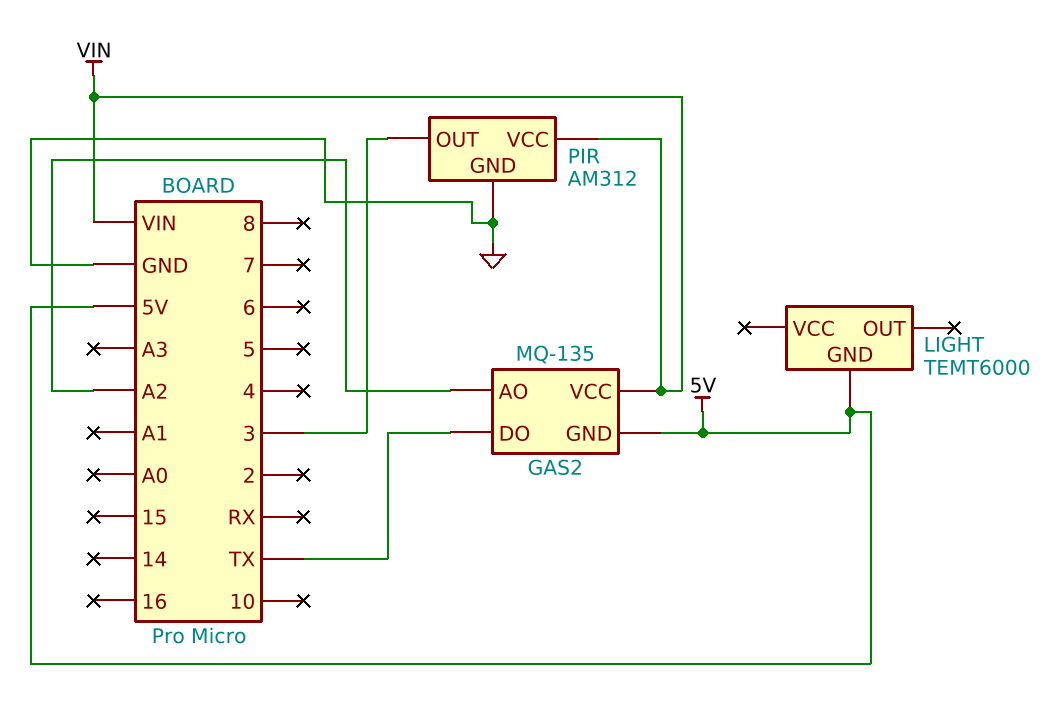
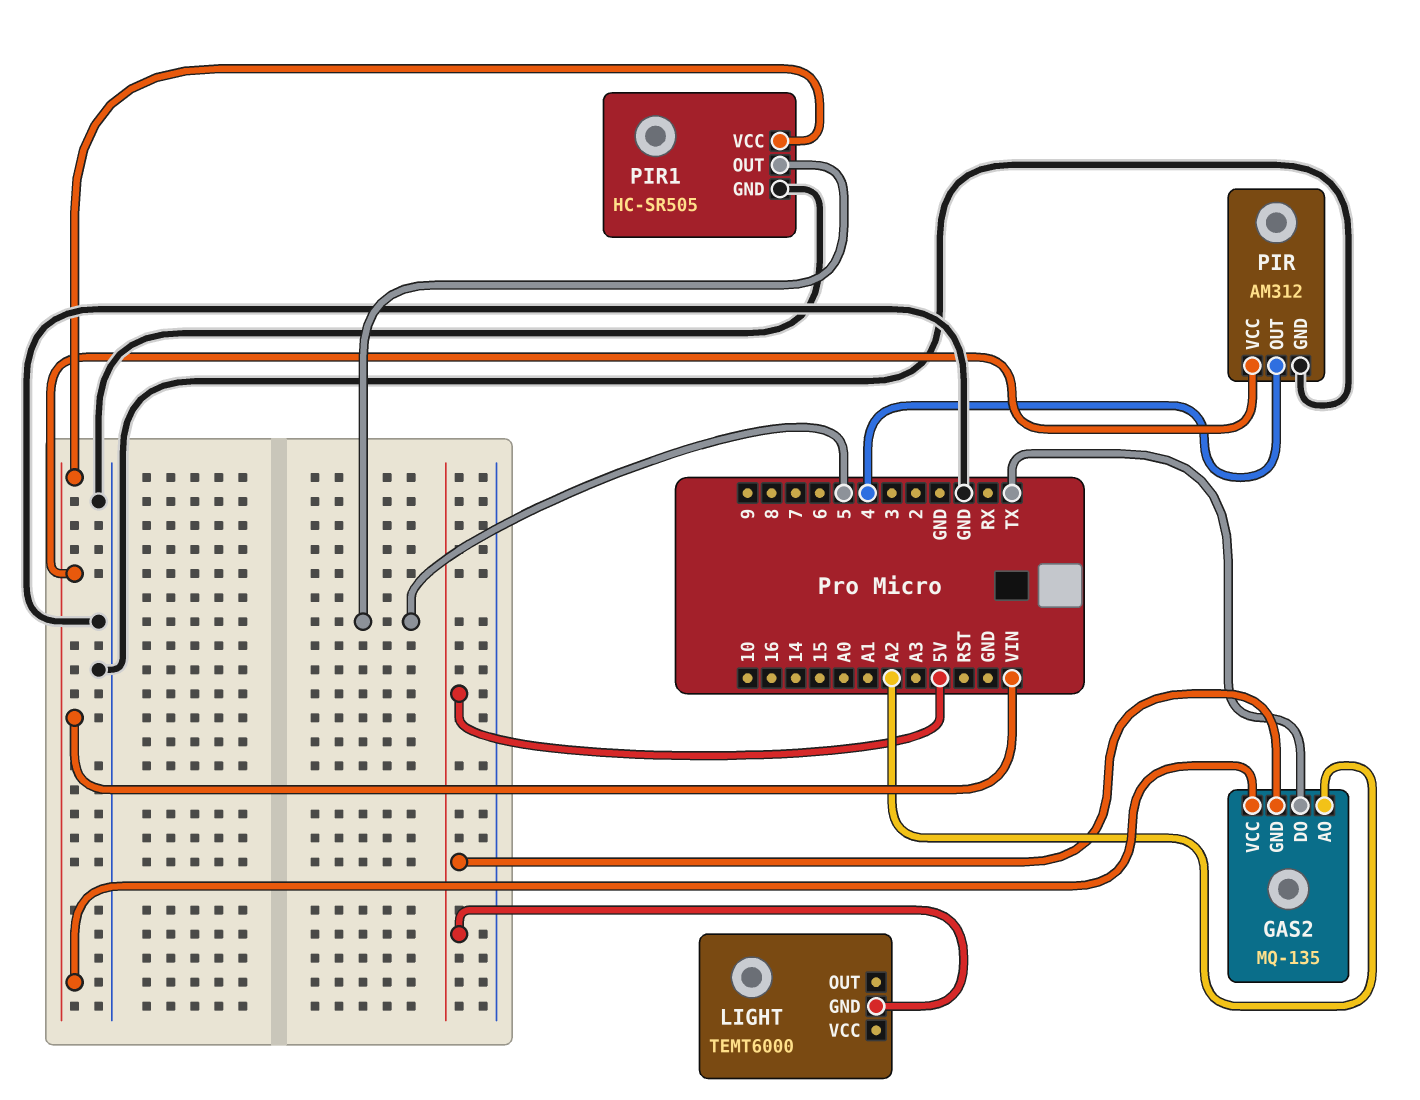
PIR pin OUT: 3 -> 4
PIR1: none -> HC-SR505
PIR1 pin GND: none -> GND
PIR1 pin OUT: none -> 5
PIR1 pin VCC: none -> VIN

